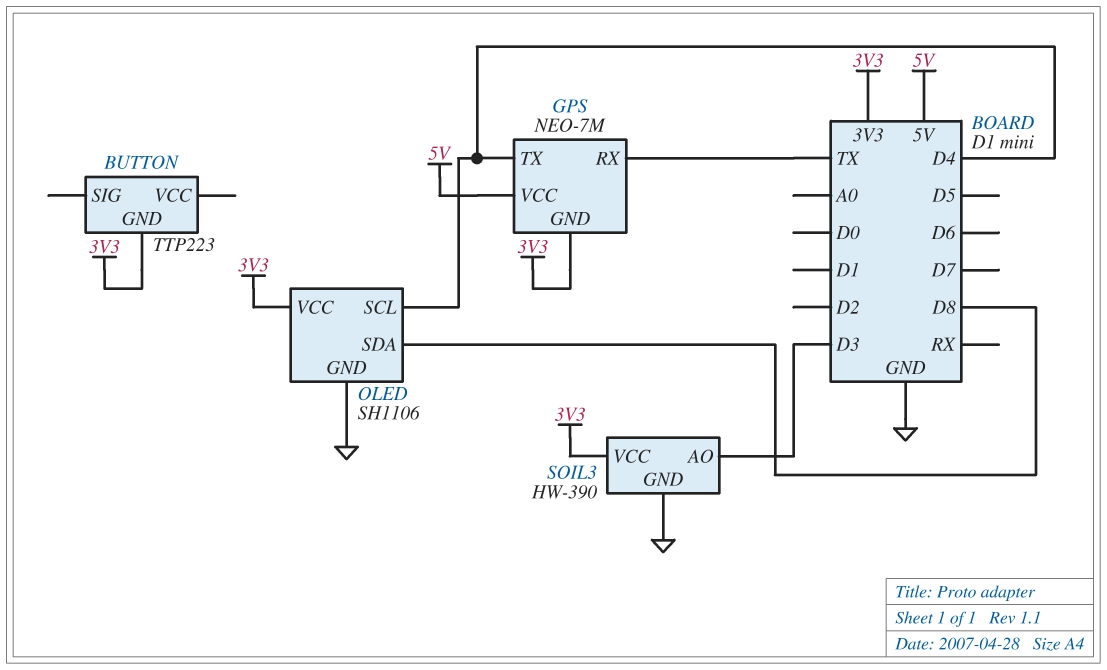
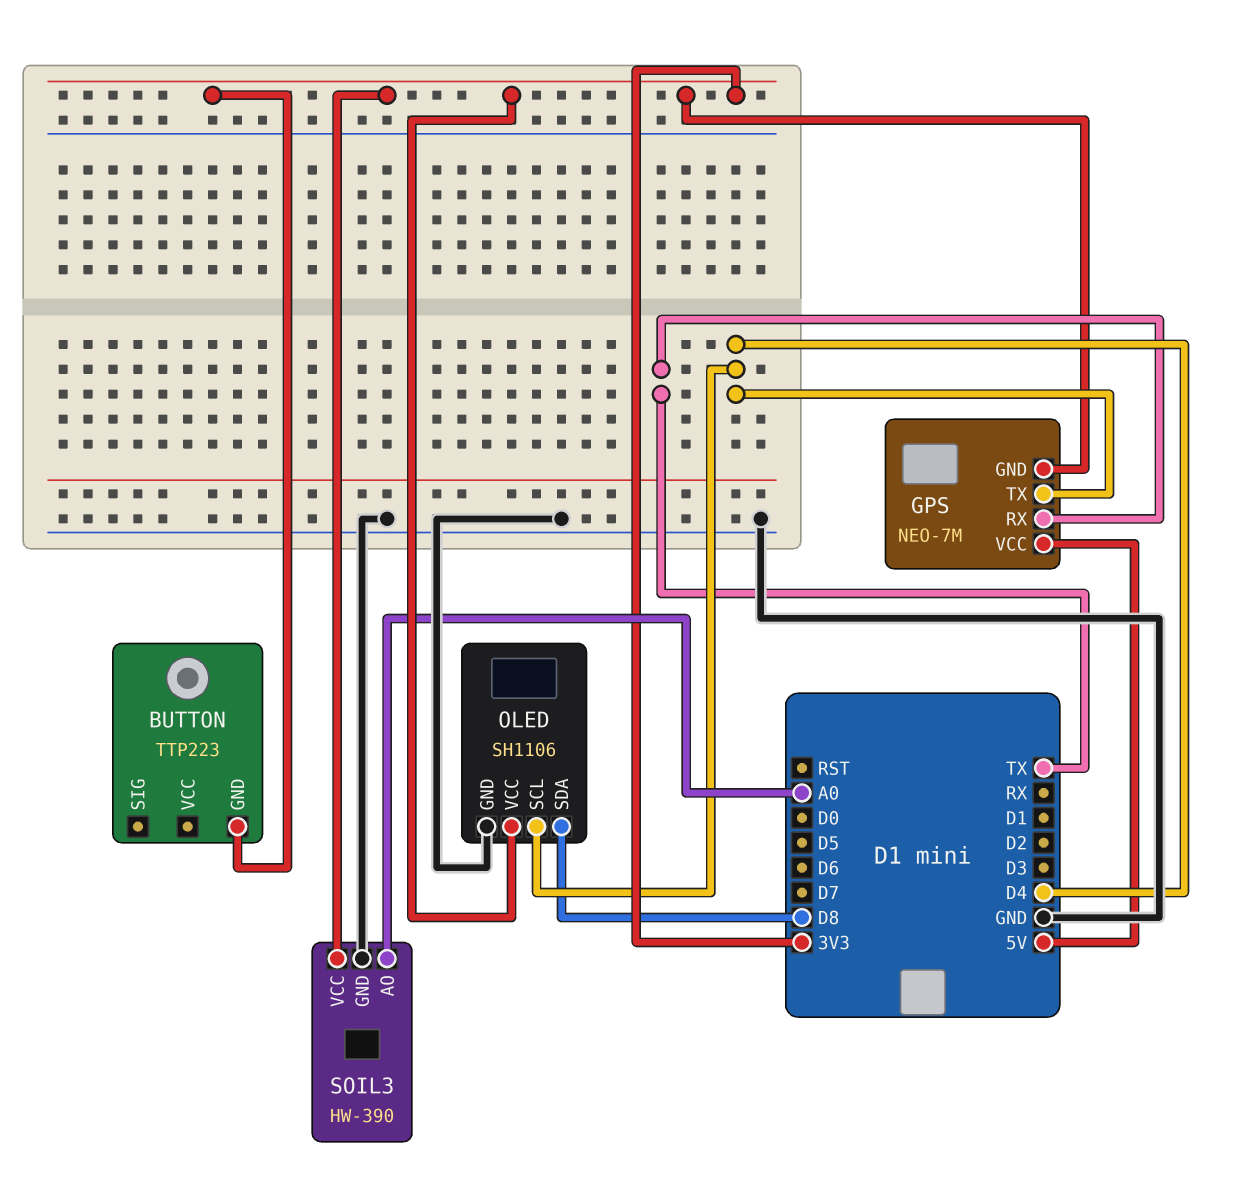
SOIL3 pin AO: D3 -> A0

